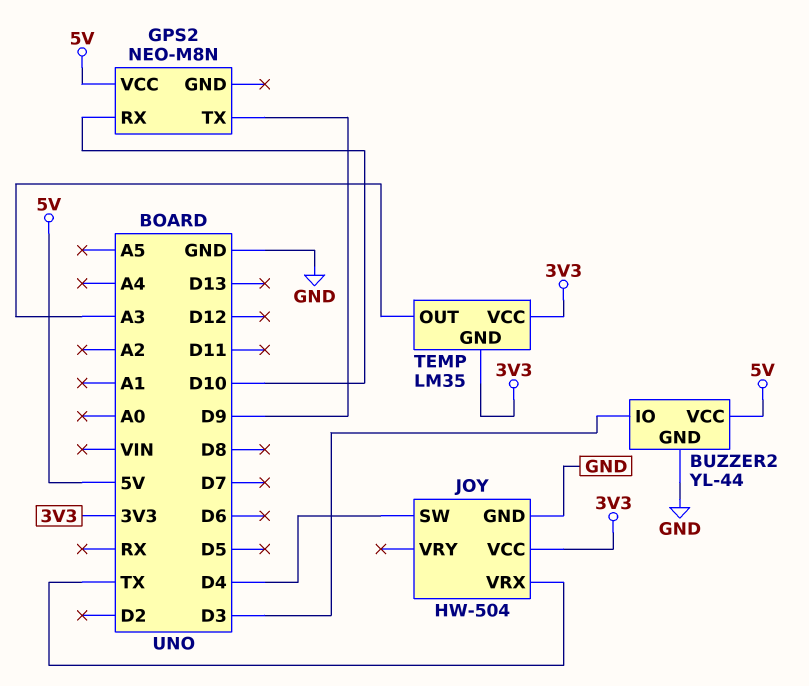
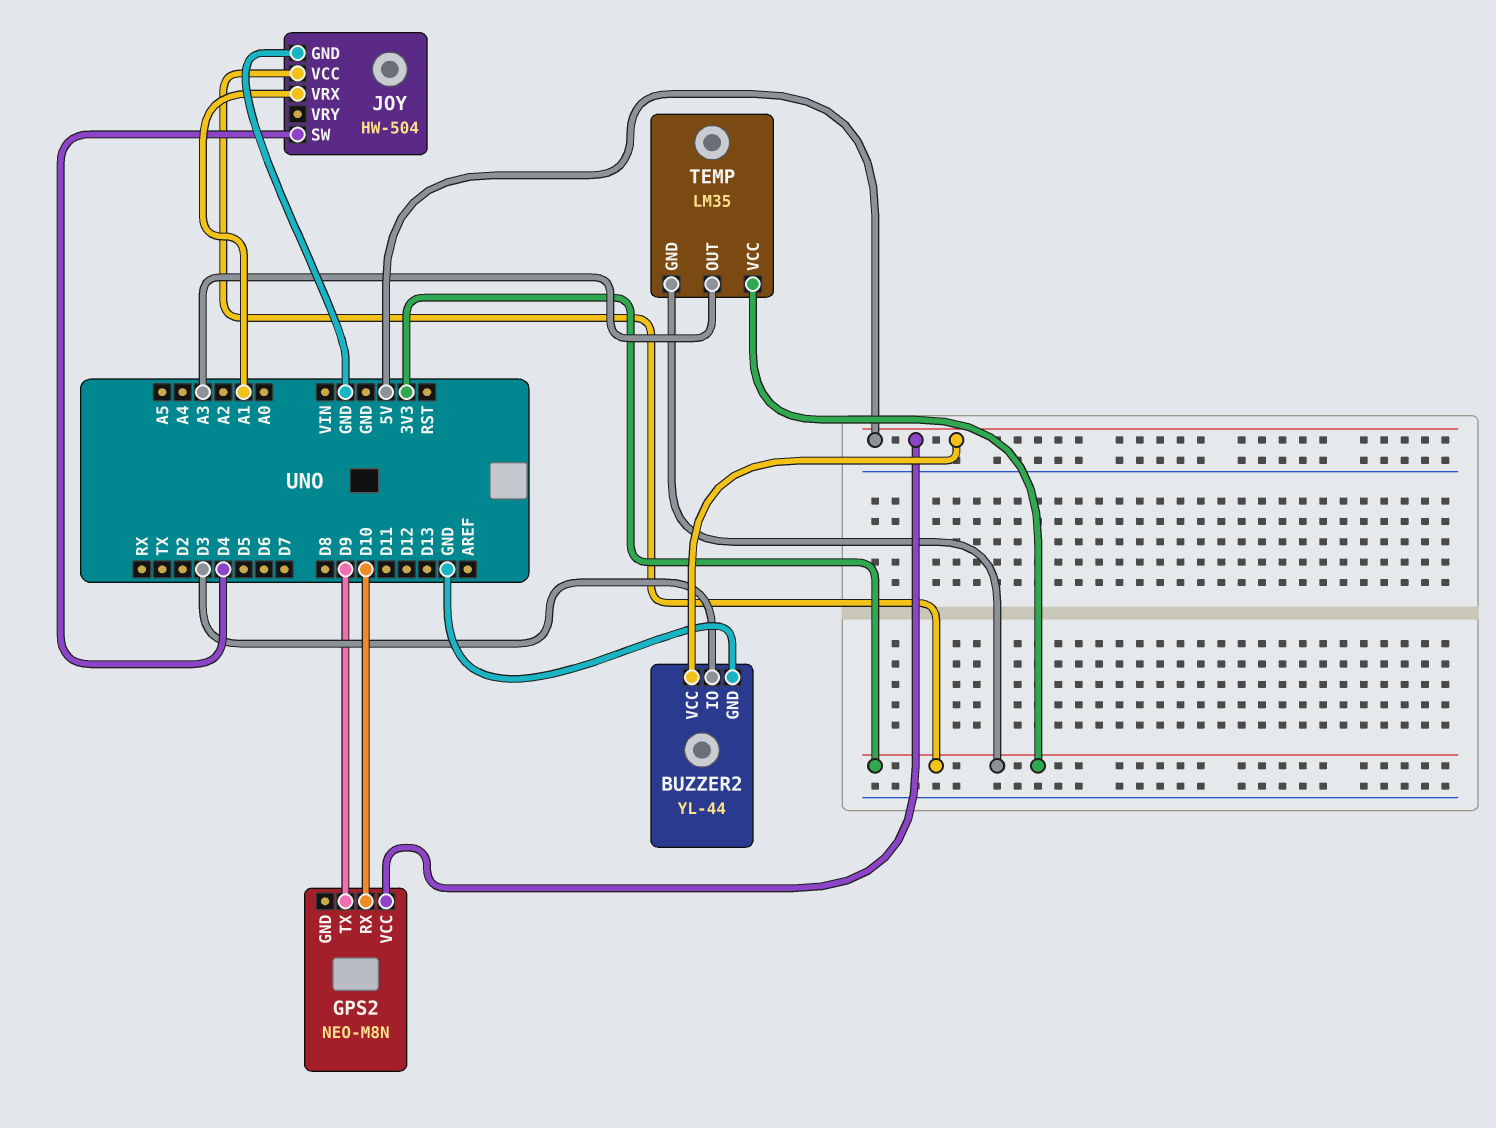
JOY pin VRX: TX -> A1

